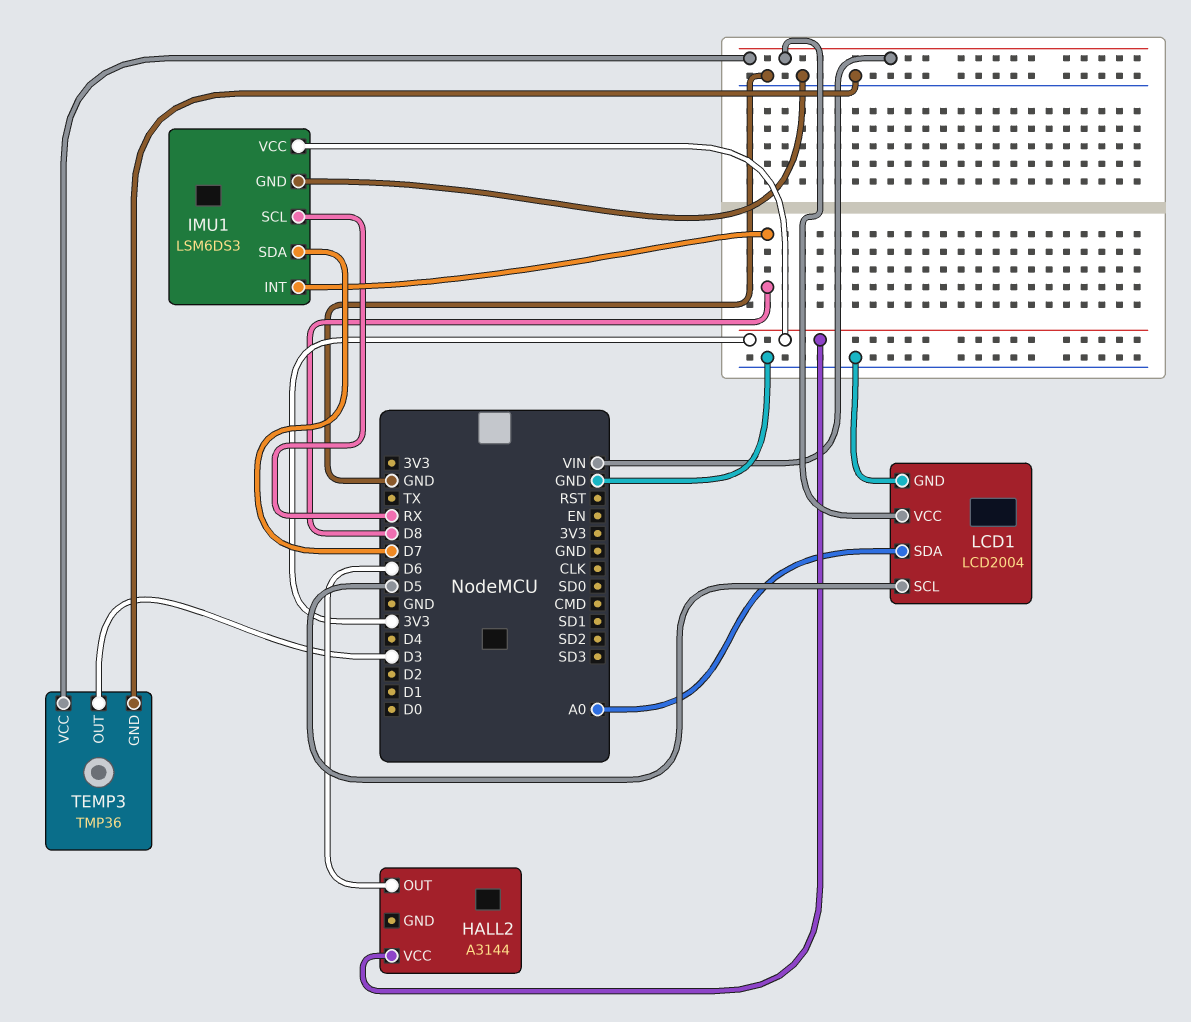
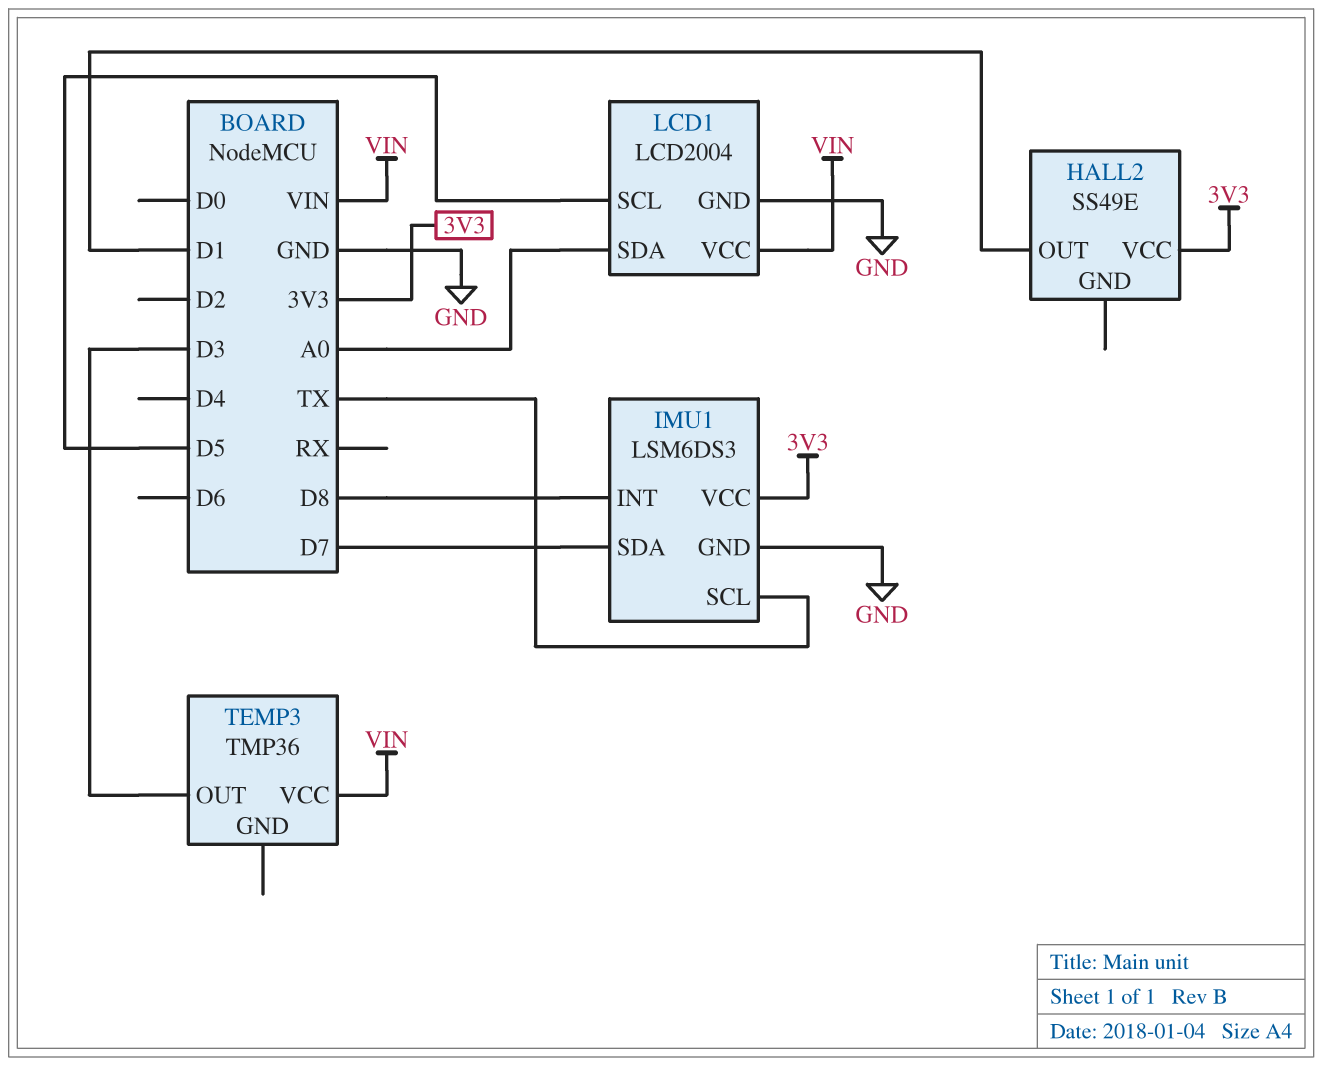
HALL2: A3144 -> SS49E
HALL2 pin OUT: D6 -> D1
IMU1 pin SCL: RX -> TX
TEMP3 pin GND: GND -> none

